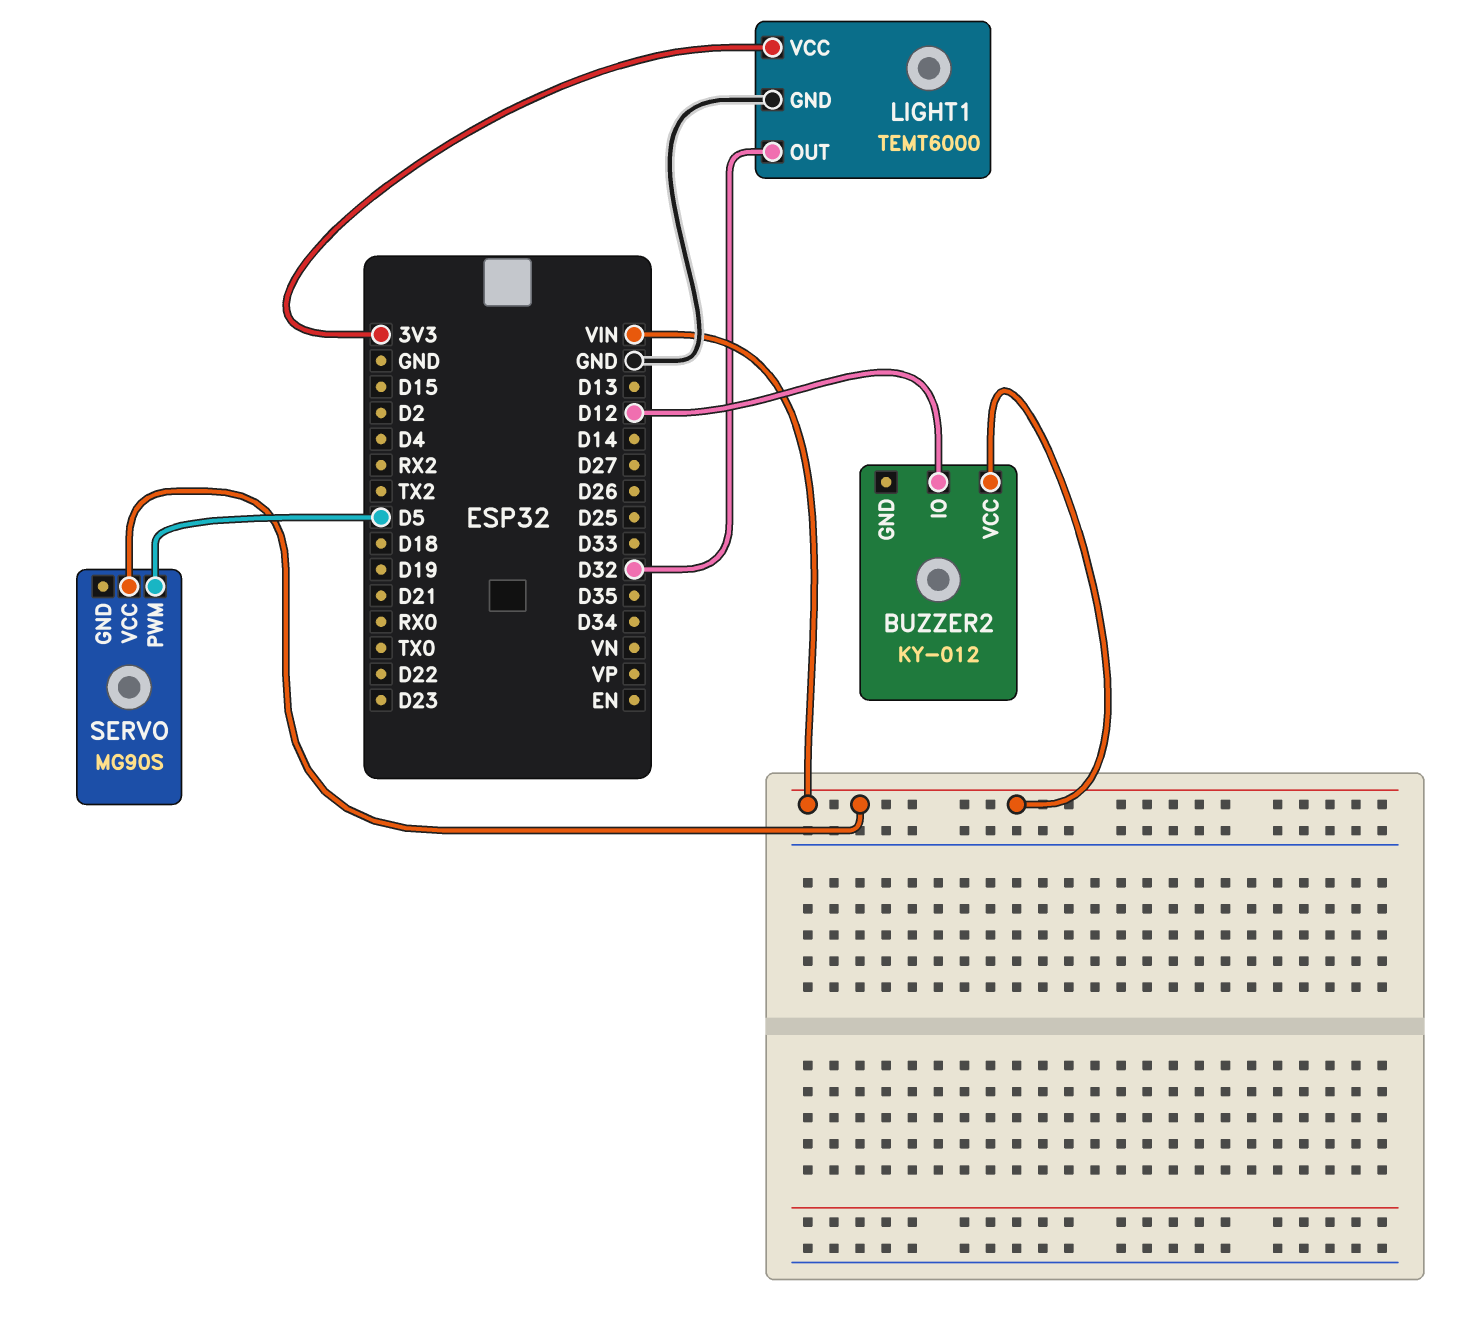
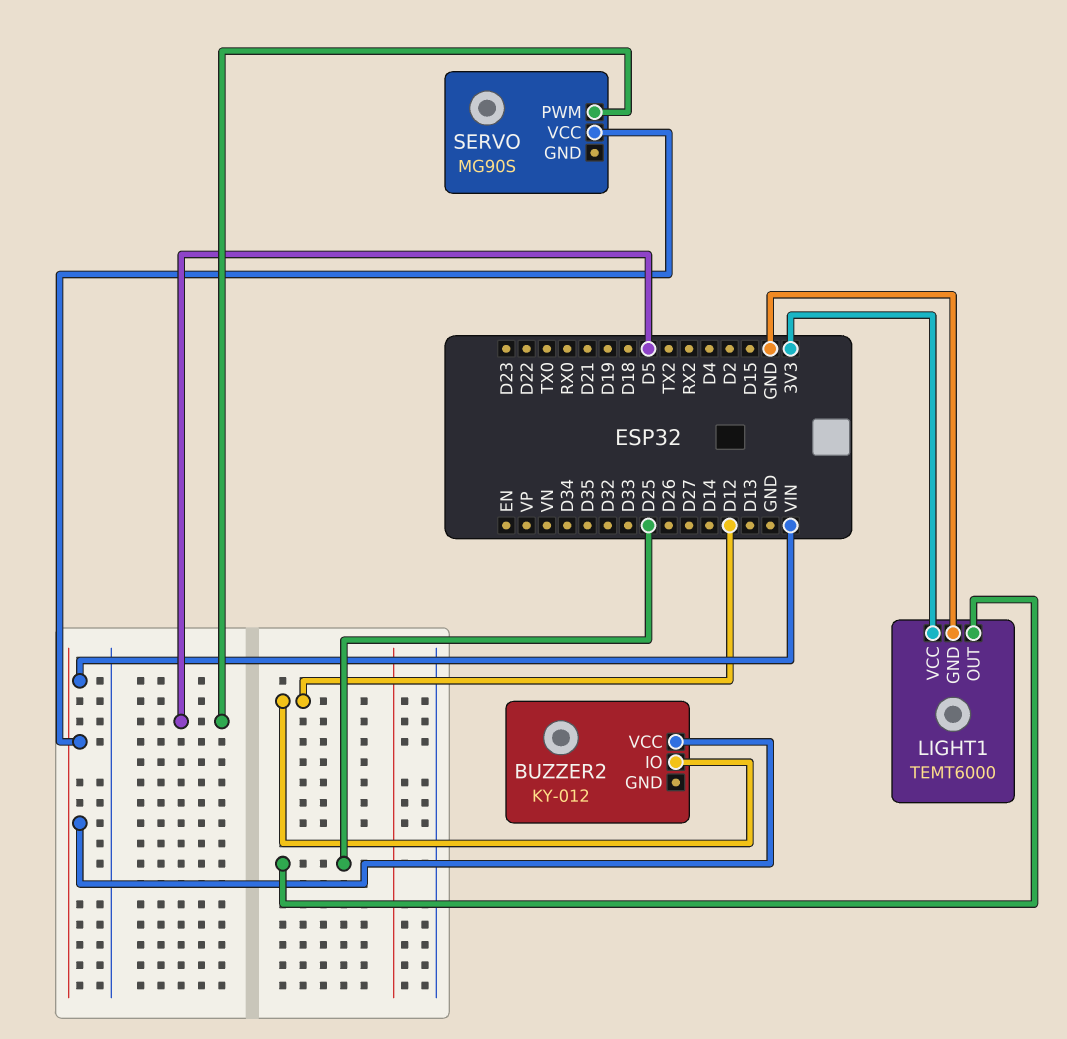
LIGHT1 pin OUT: D32 -> D25

